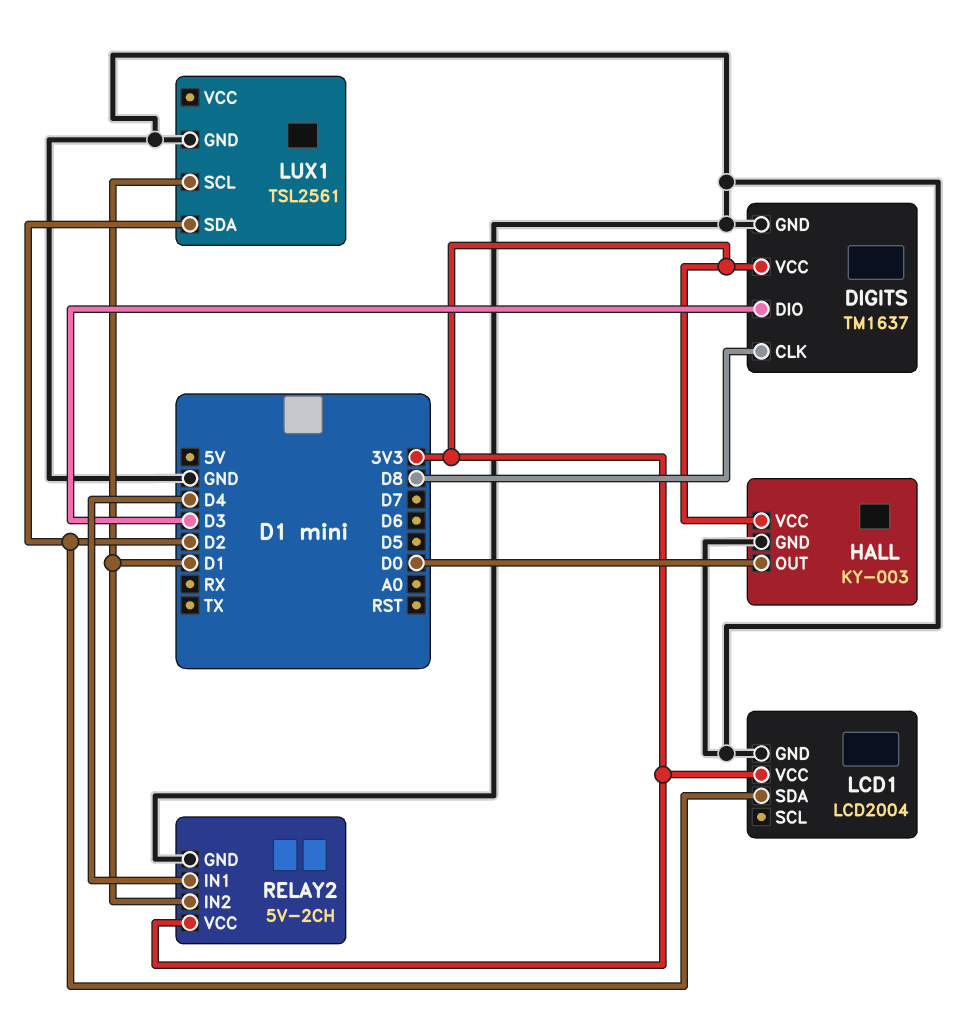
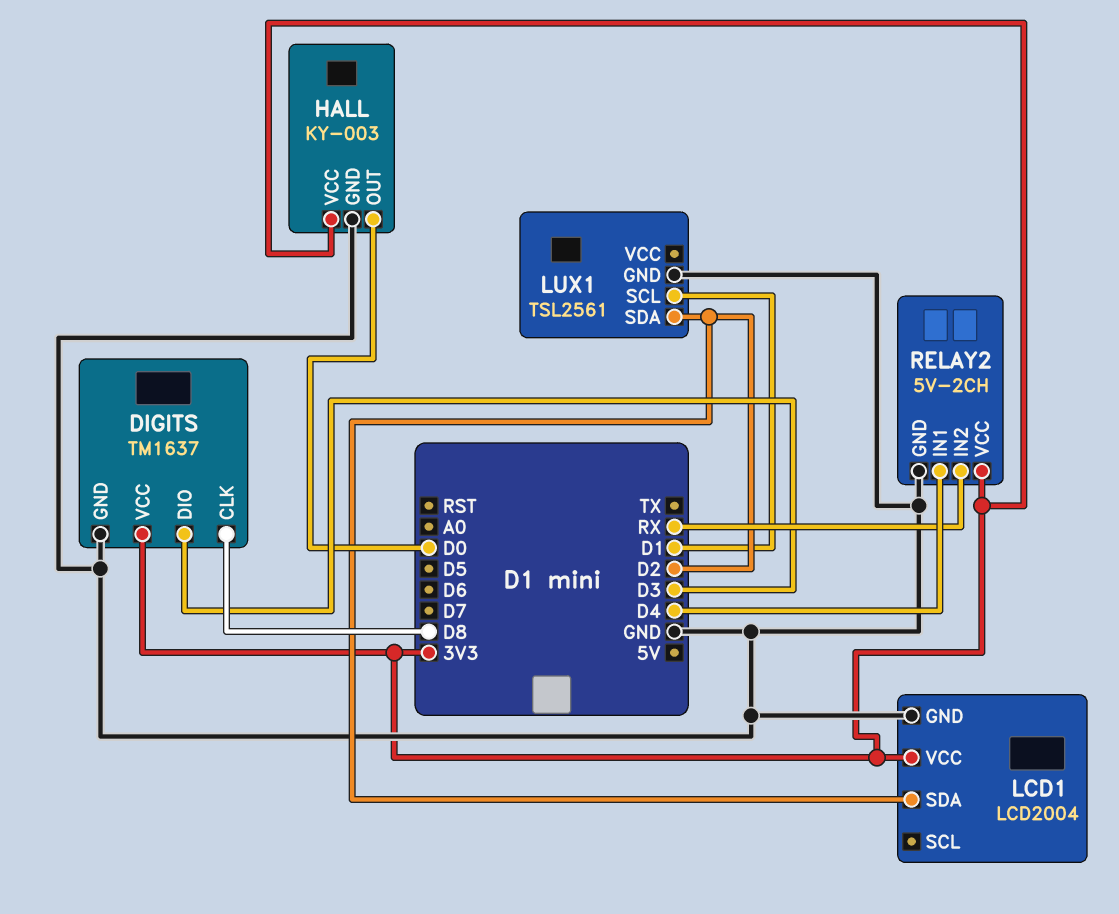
RELAY2 pin IN2: D1 -> RX

